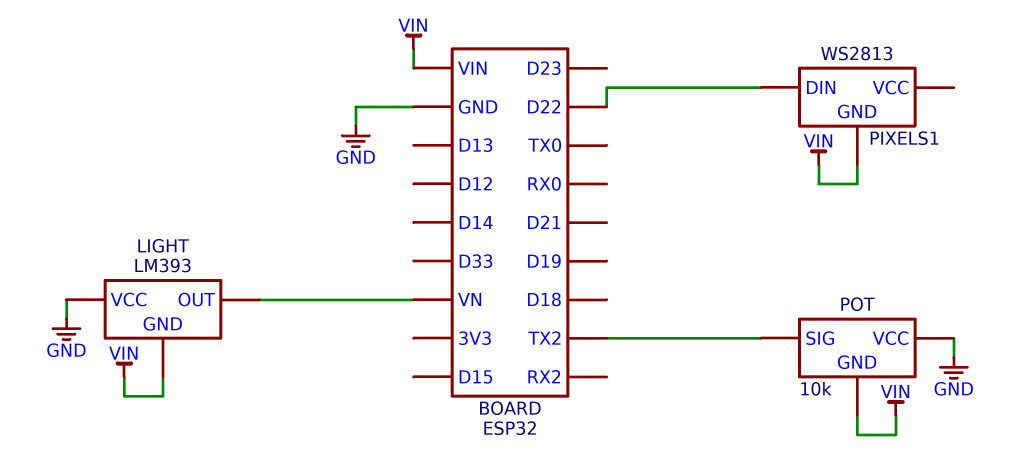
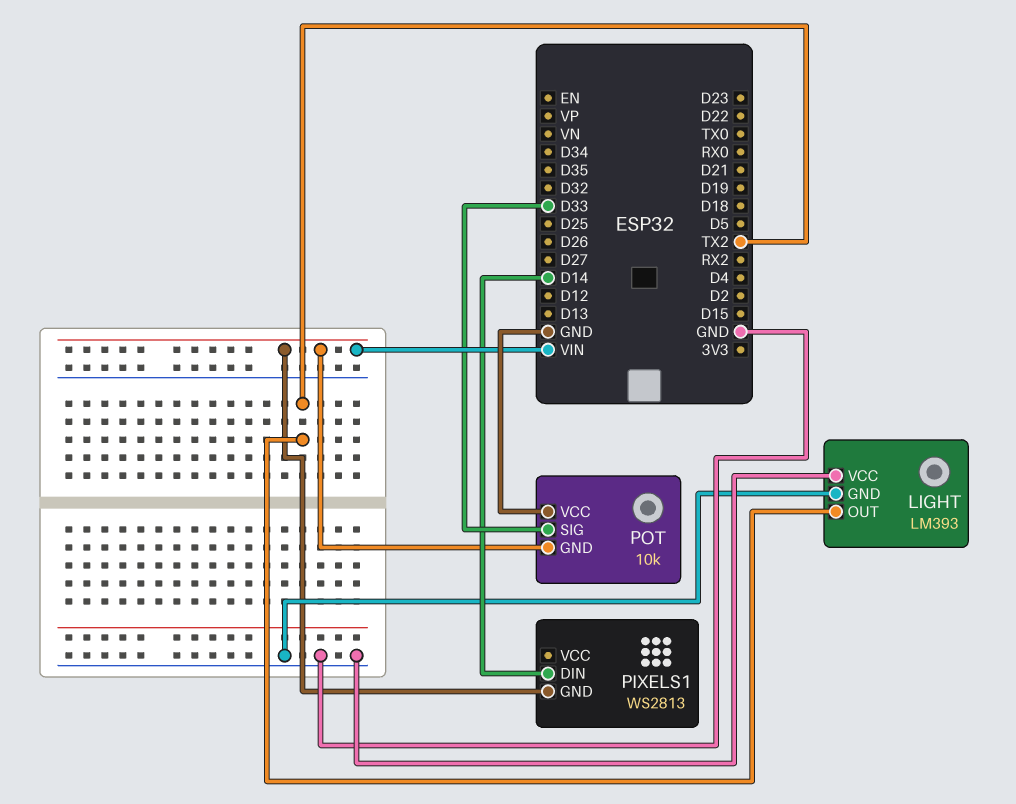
LIGHT pin GND: VIN -> GND
LIGHT pin OUT: VN -> TX2
PIXELS1 pin DIN: D22 -> D14
POT pin SIG: TX2 -> D33

